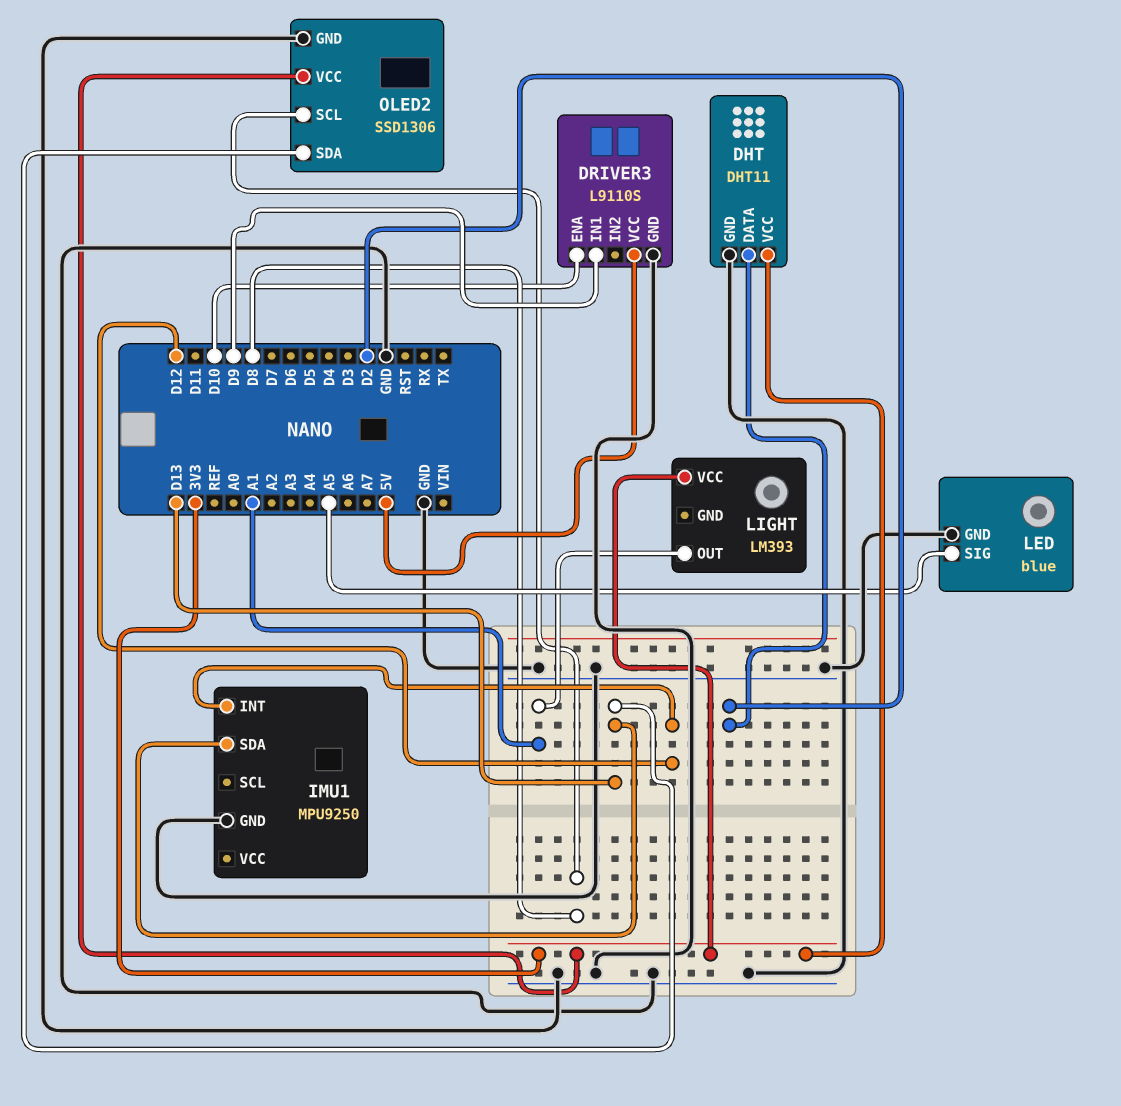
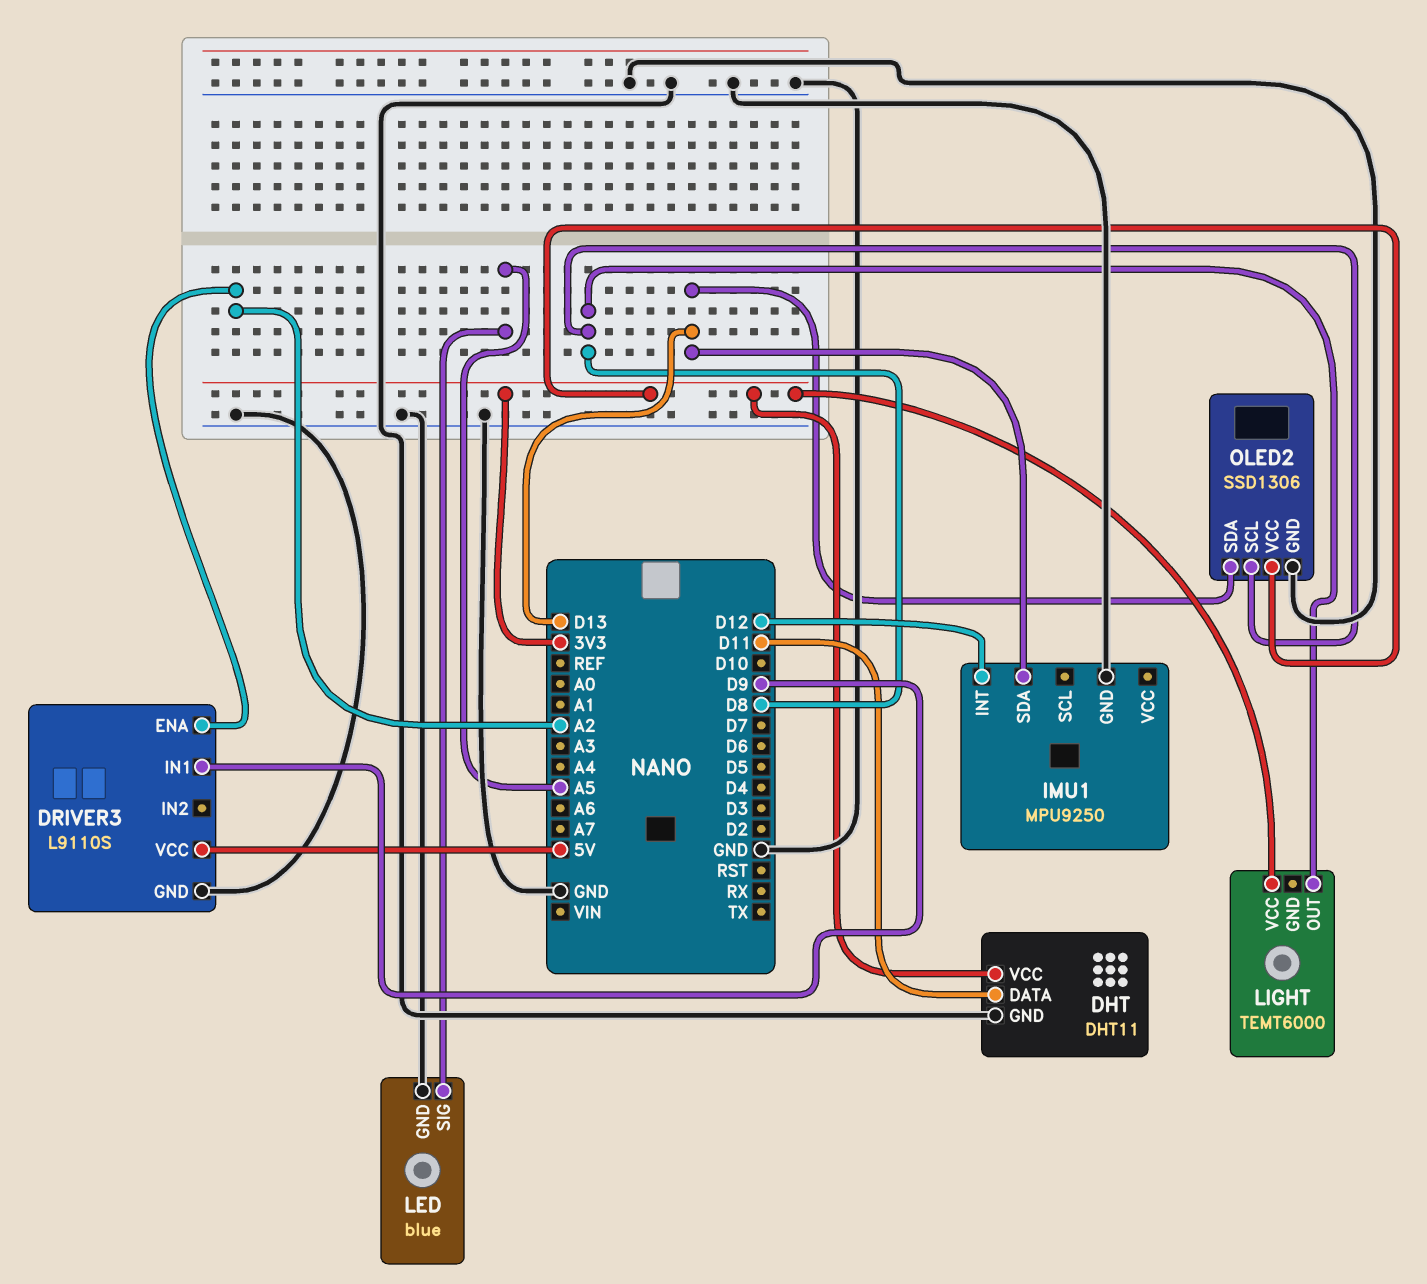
DHT pin DATA: D2 -> D11
DRIVER3 pin ENA: D10 -> A2
LIGHT: LM393 -> TEMT6000
LIGHT pin OUT: A1 -> D8

